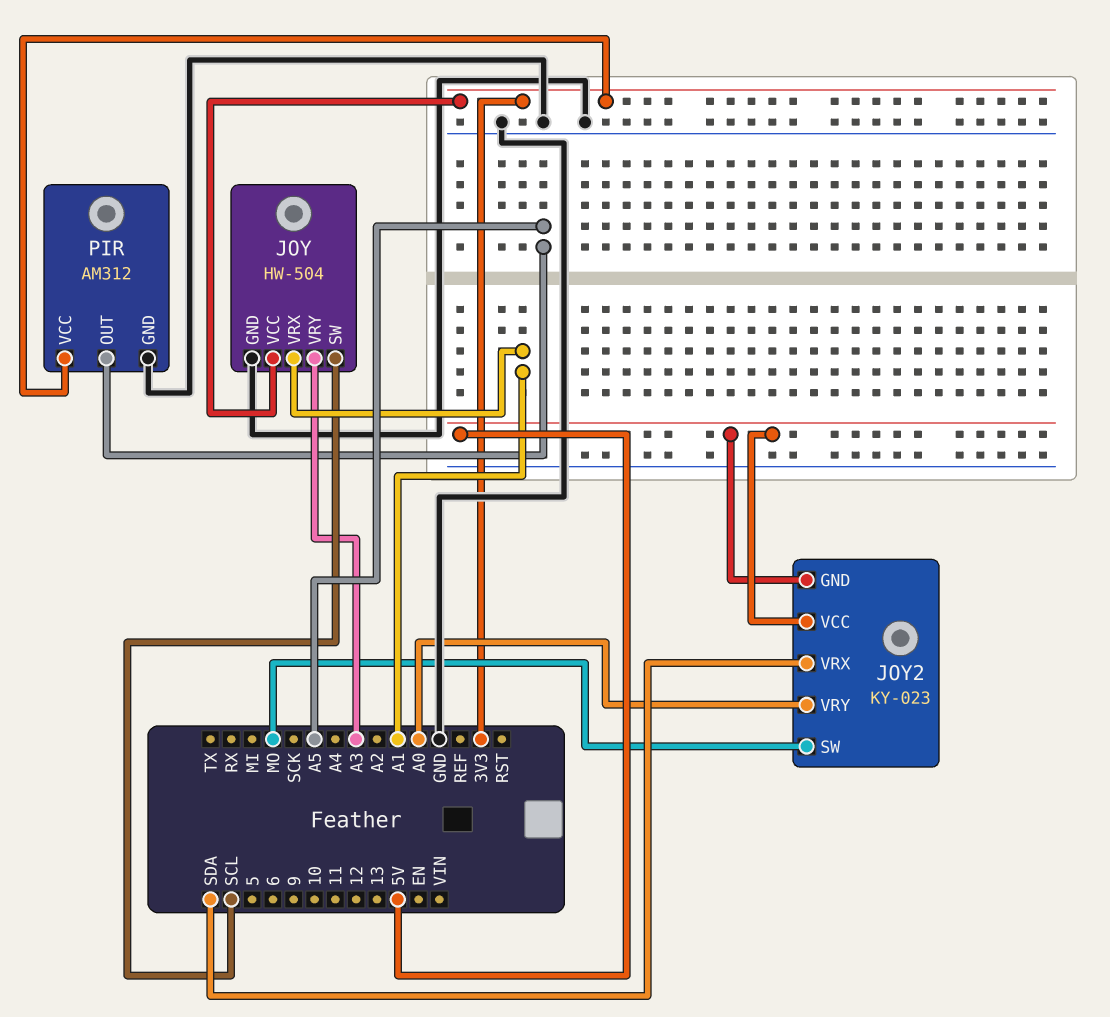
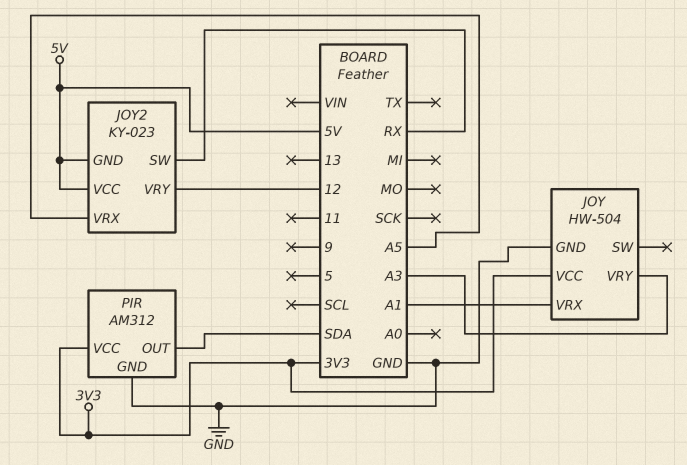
JOY pin SW: SCL -> none
JOY2 pin SW: MO -> RX
JOY2 pin VRX: SDA -> A5
JOY2 pin VRY: A0 -> 12
PIR pin OUT: A5 -> SDA

